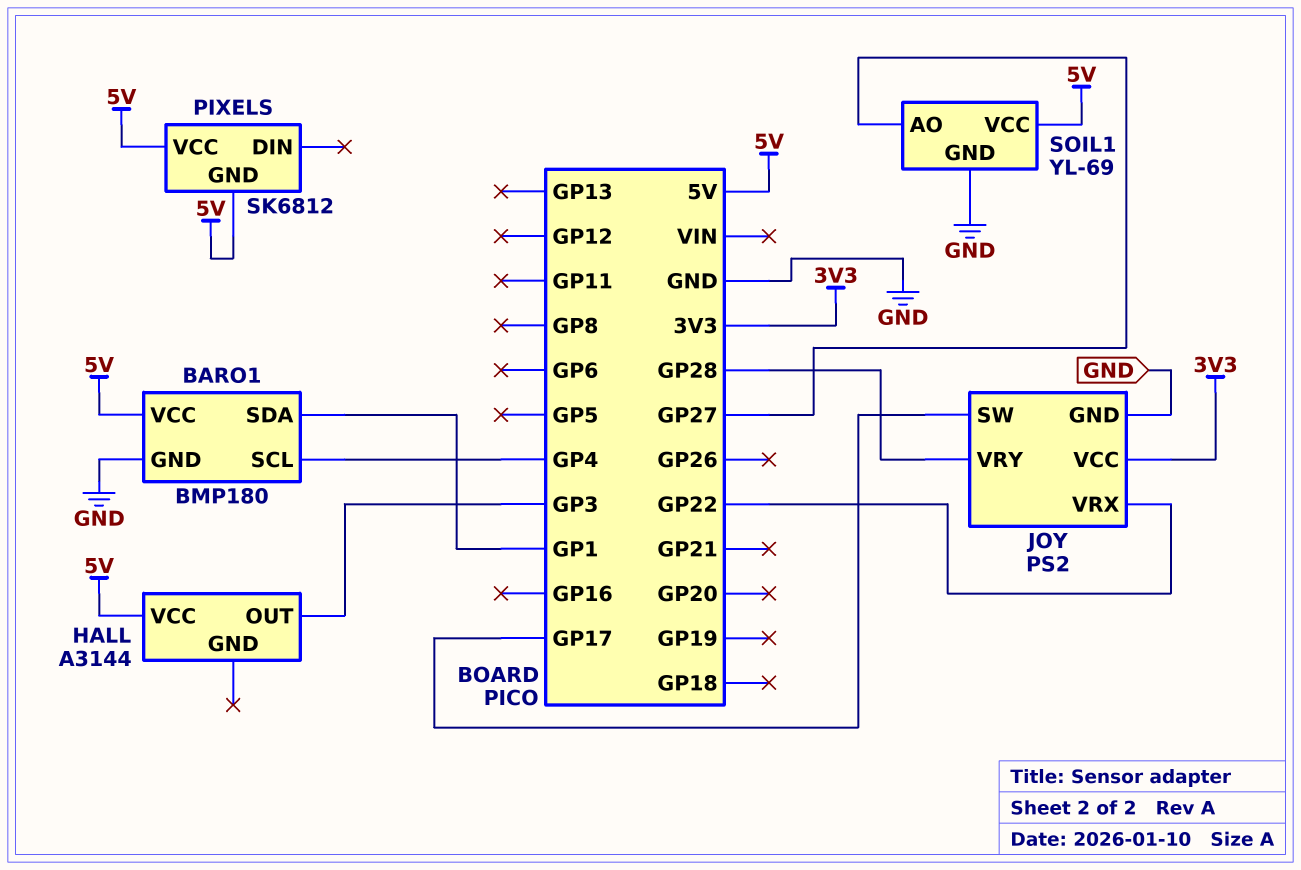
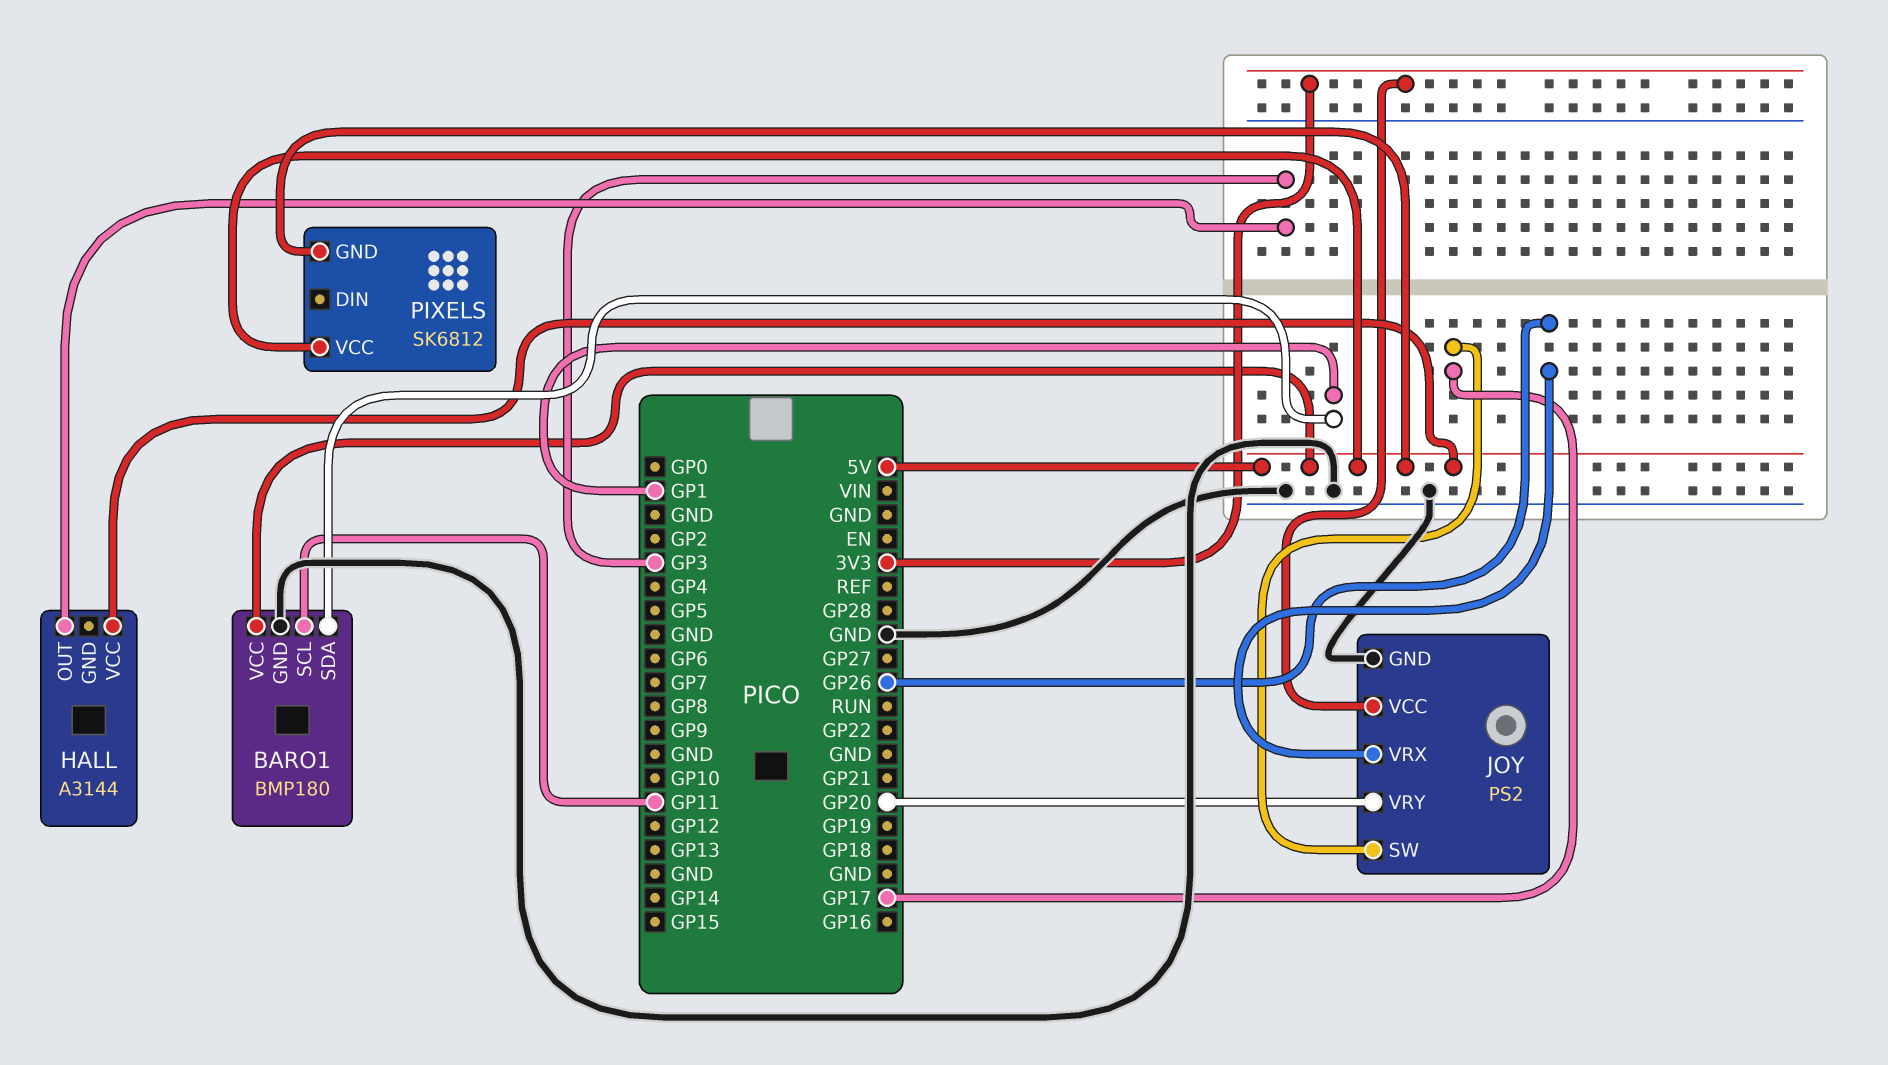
BARO1 pin SCL: GP4 -> GP11
JOY pin VRX: GP22 -> GP26
JOY pin VRY: GP28 -> GP20
SOIL1: YL-69 -> none
SOIL1 pin AO: GP27 -> none
SOIL1 pin GND: GND -> none
SOIL1 pin VCC: 5V -> none

